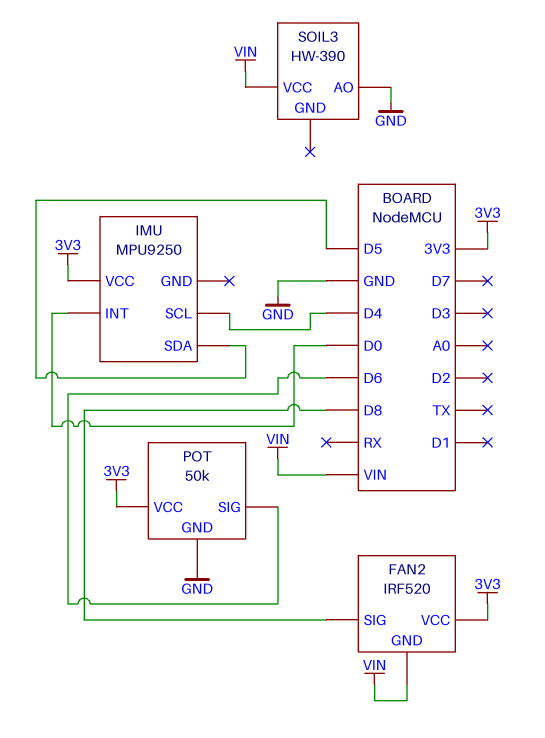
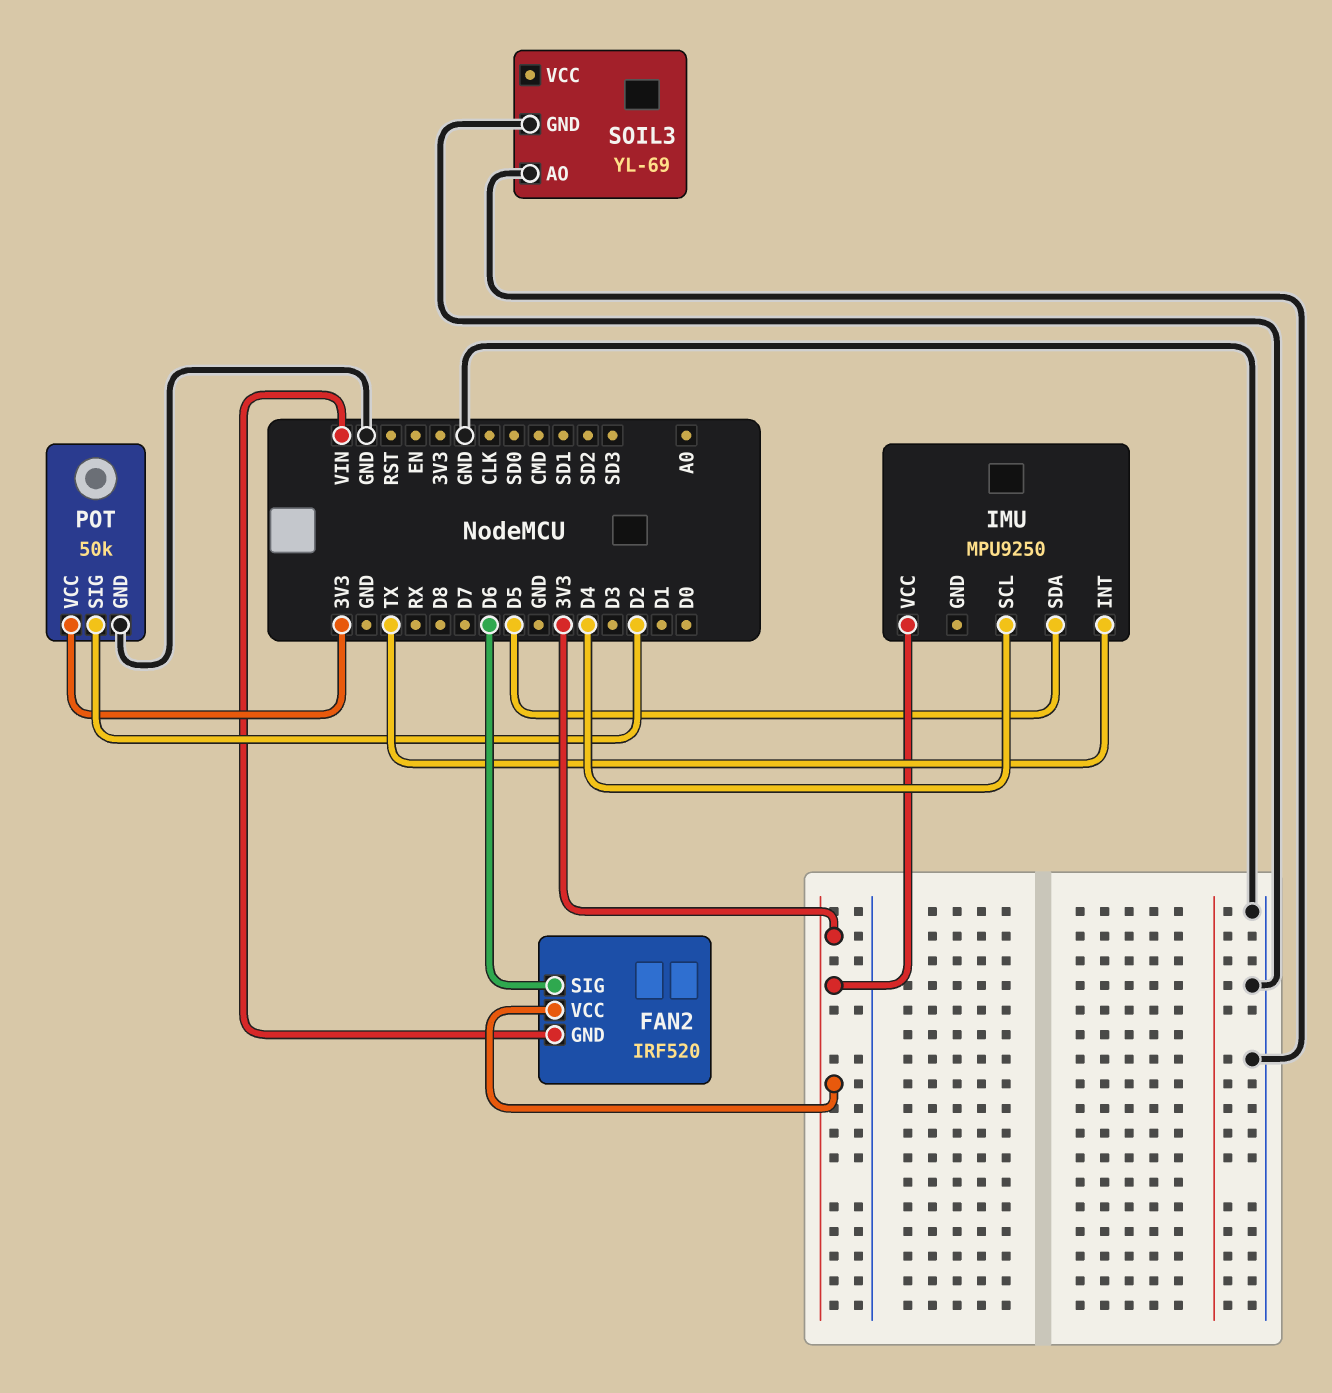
FAN2 pin SIG: D8 -> D6
IMU pin INT: D0 -> TX
POT pin SIG: D6 -> D2
SOIL3: HW-390 -> YL-69
SOIL3 pin GND: none -> GND
SOIL3 pin VCC: VIN -> none

